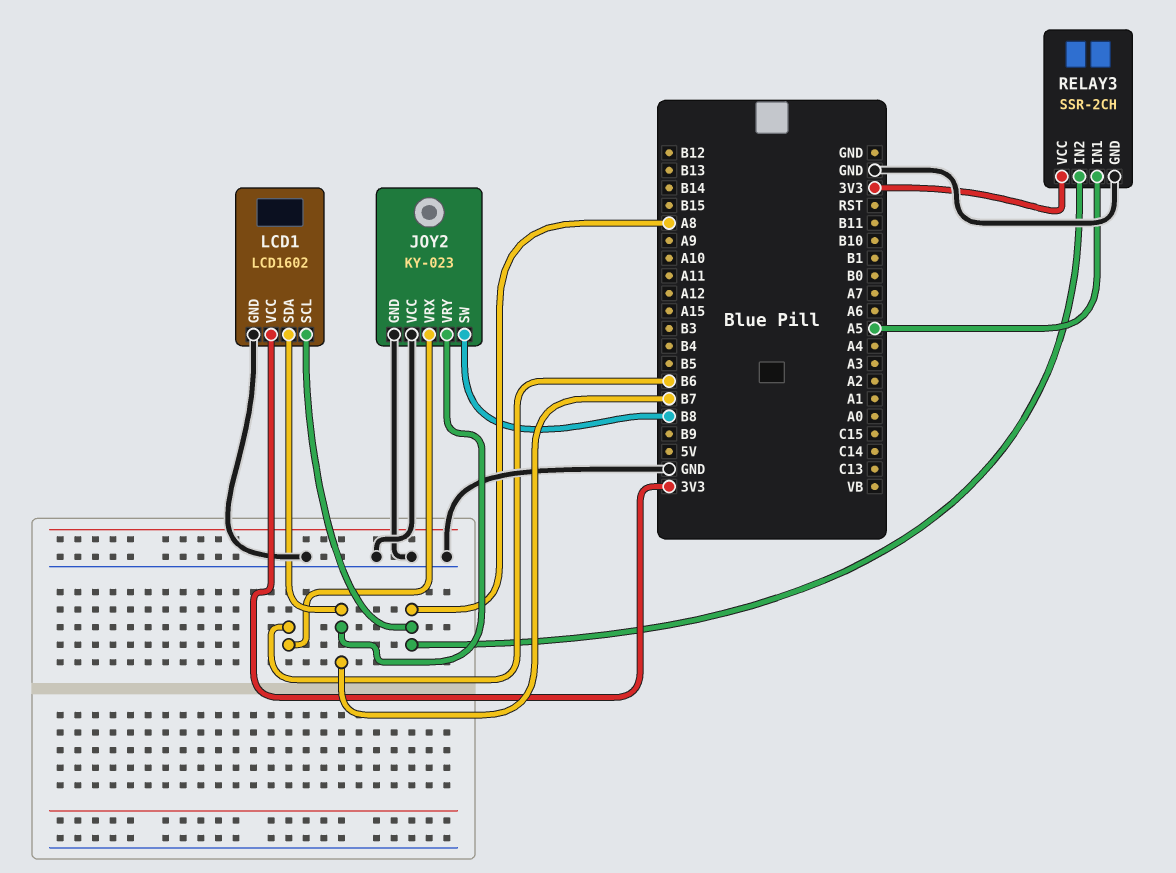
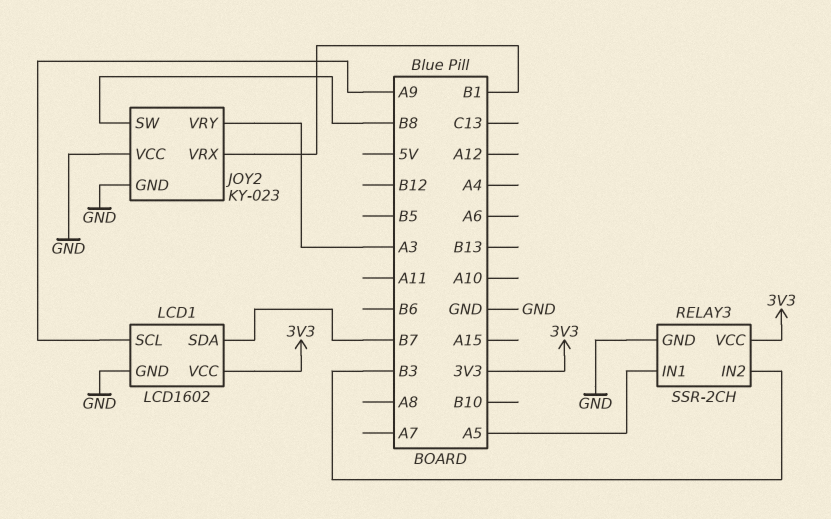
JOY2 pin VRX: B6 -> B1
JOY2 pin VRY: B7 -> A3
LCD1 pin SCL: A8 -> A9
RELAY3 pin IN2: A8 -> B3

